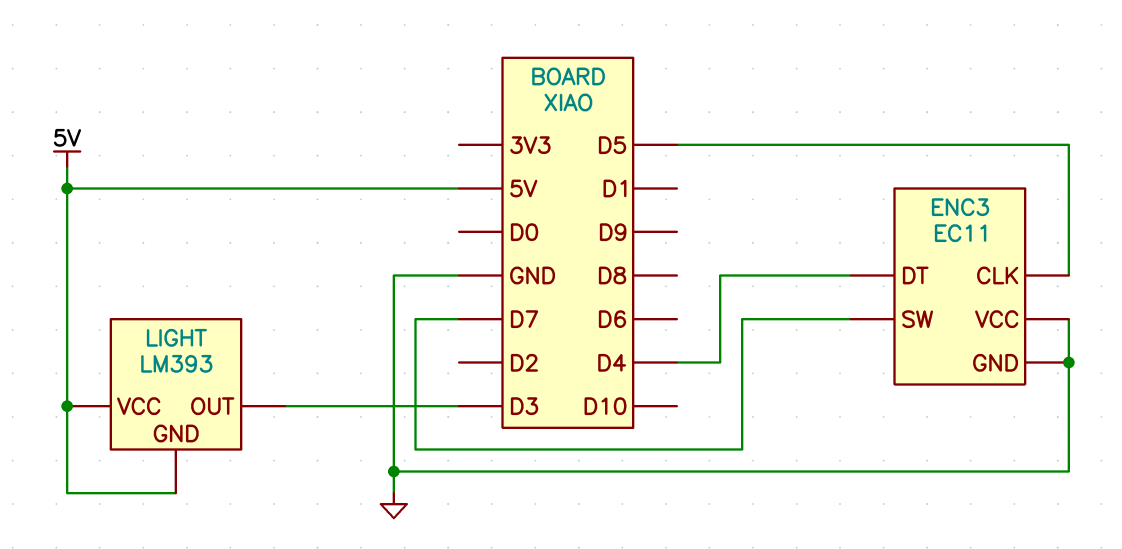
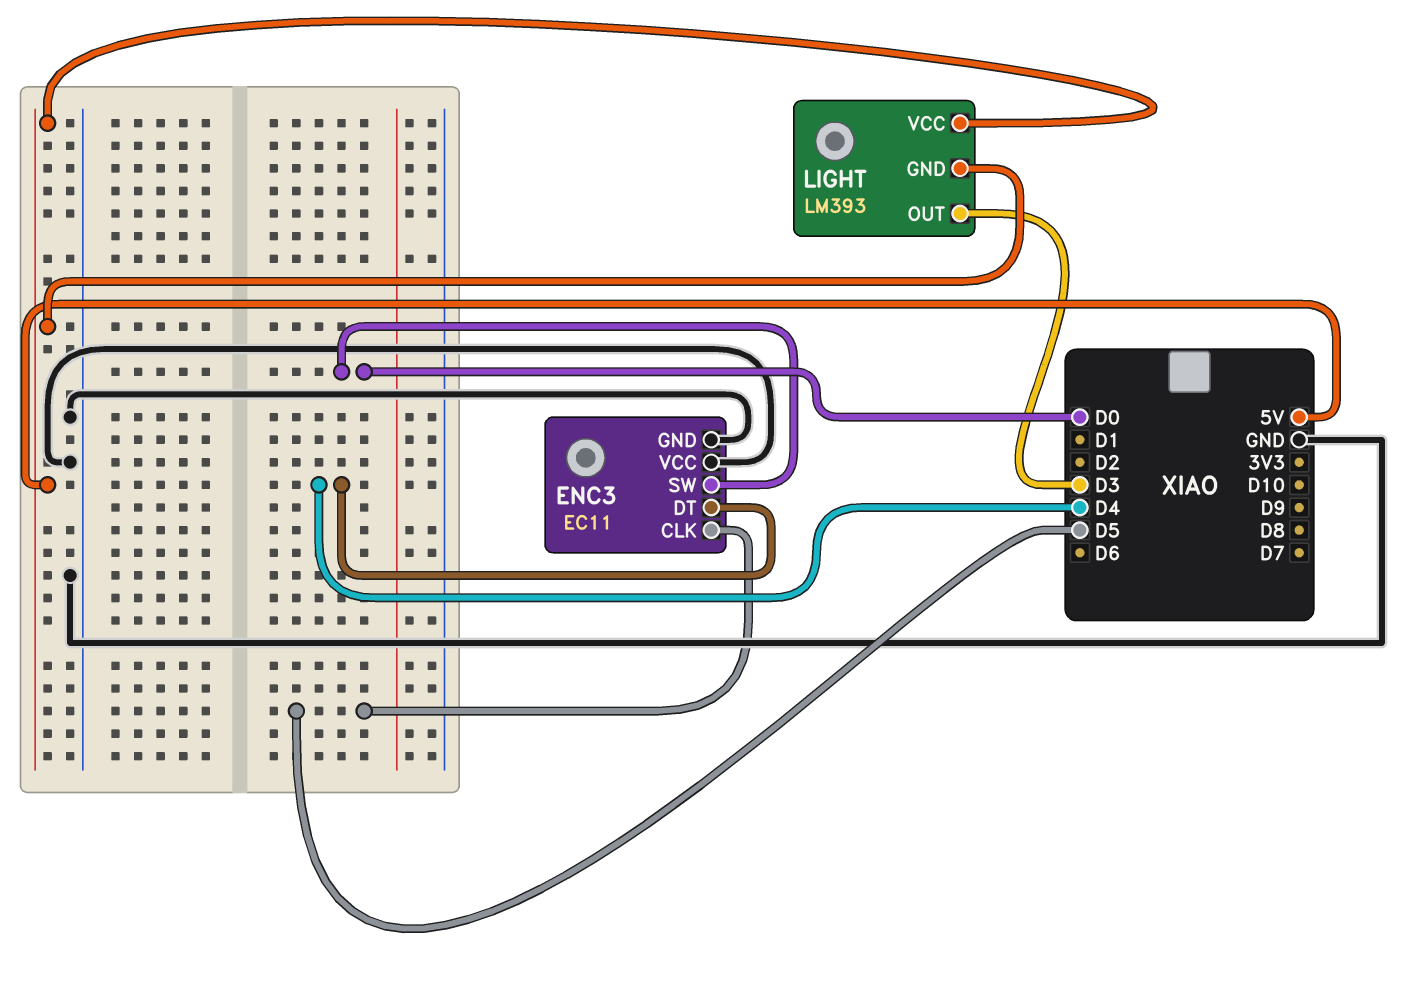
ENC3 pin SW: D7 -> D0

